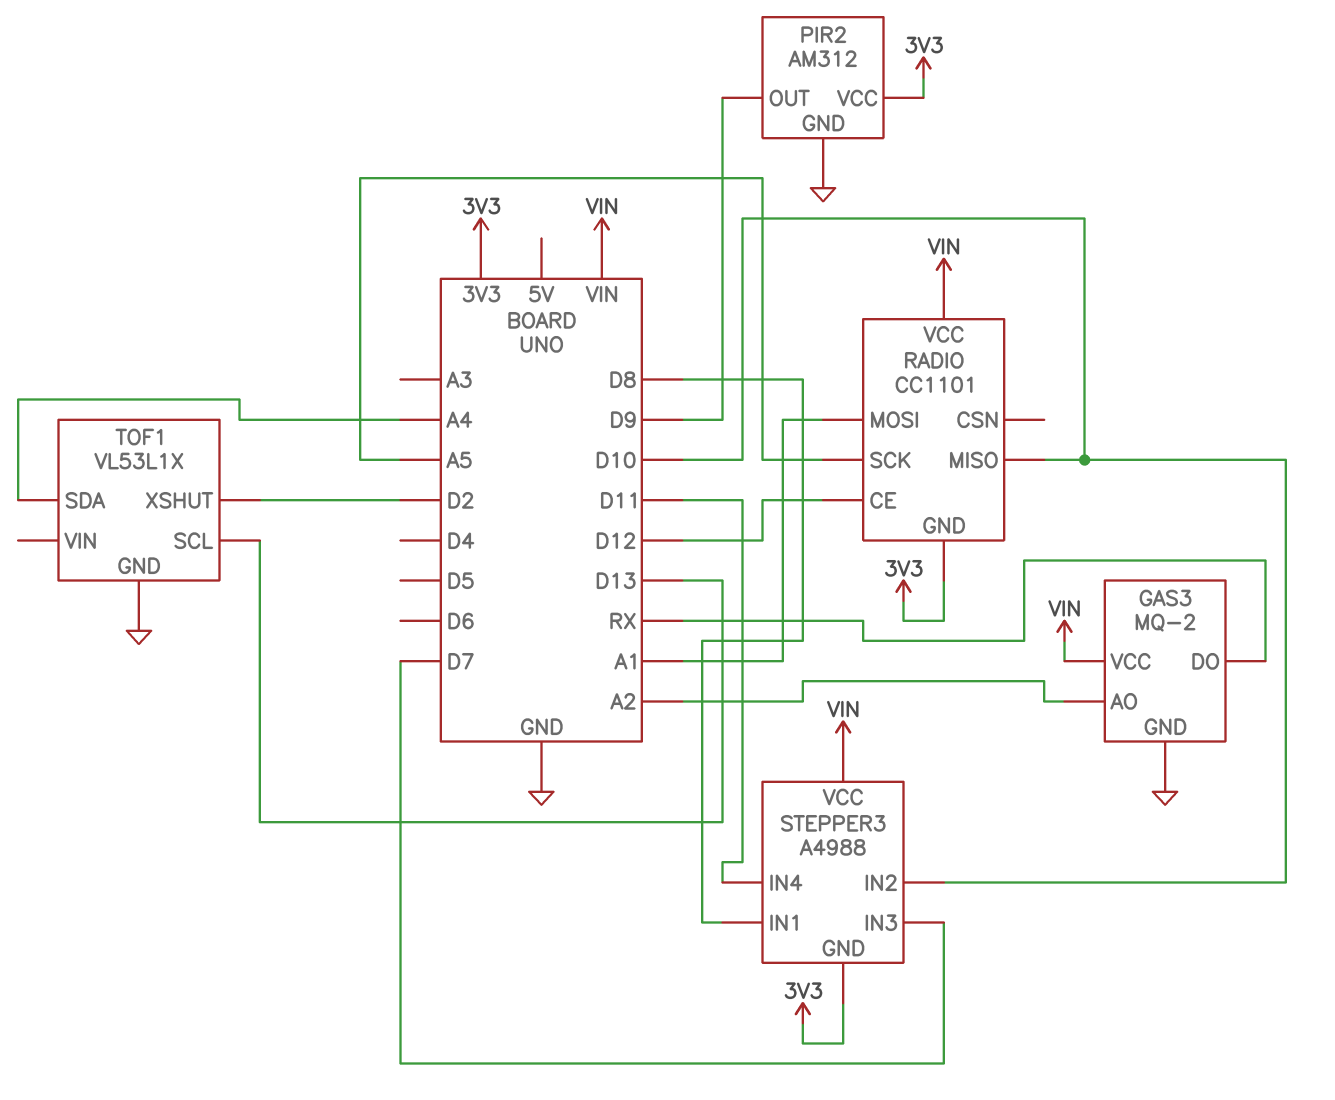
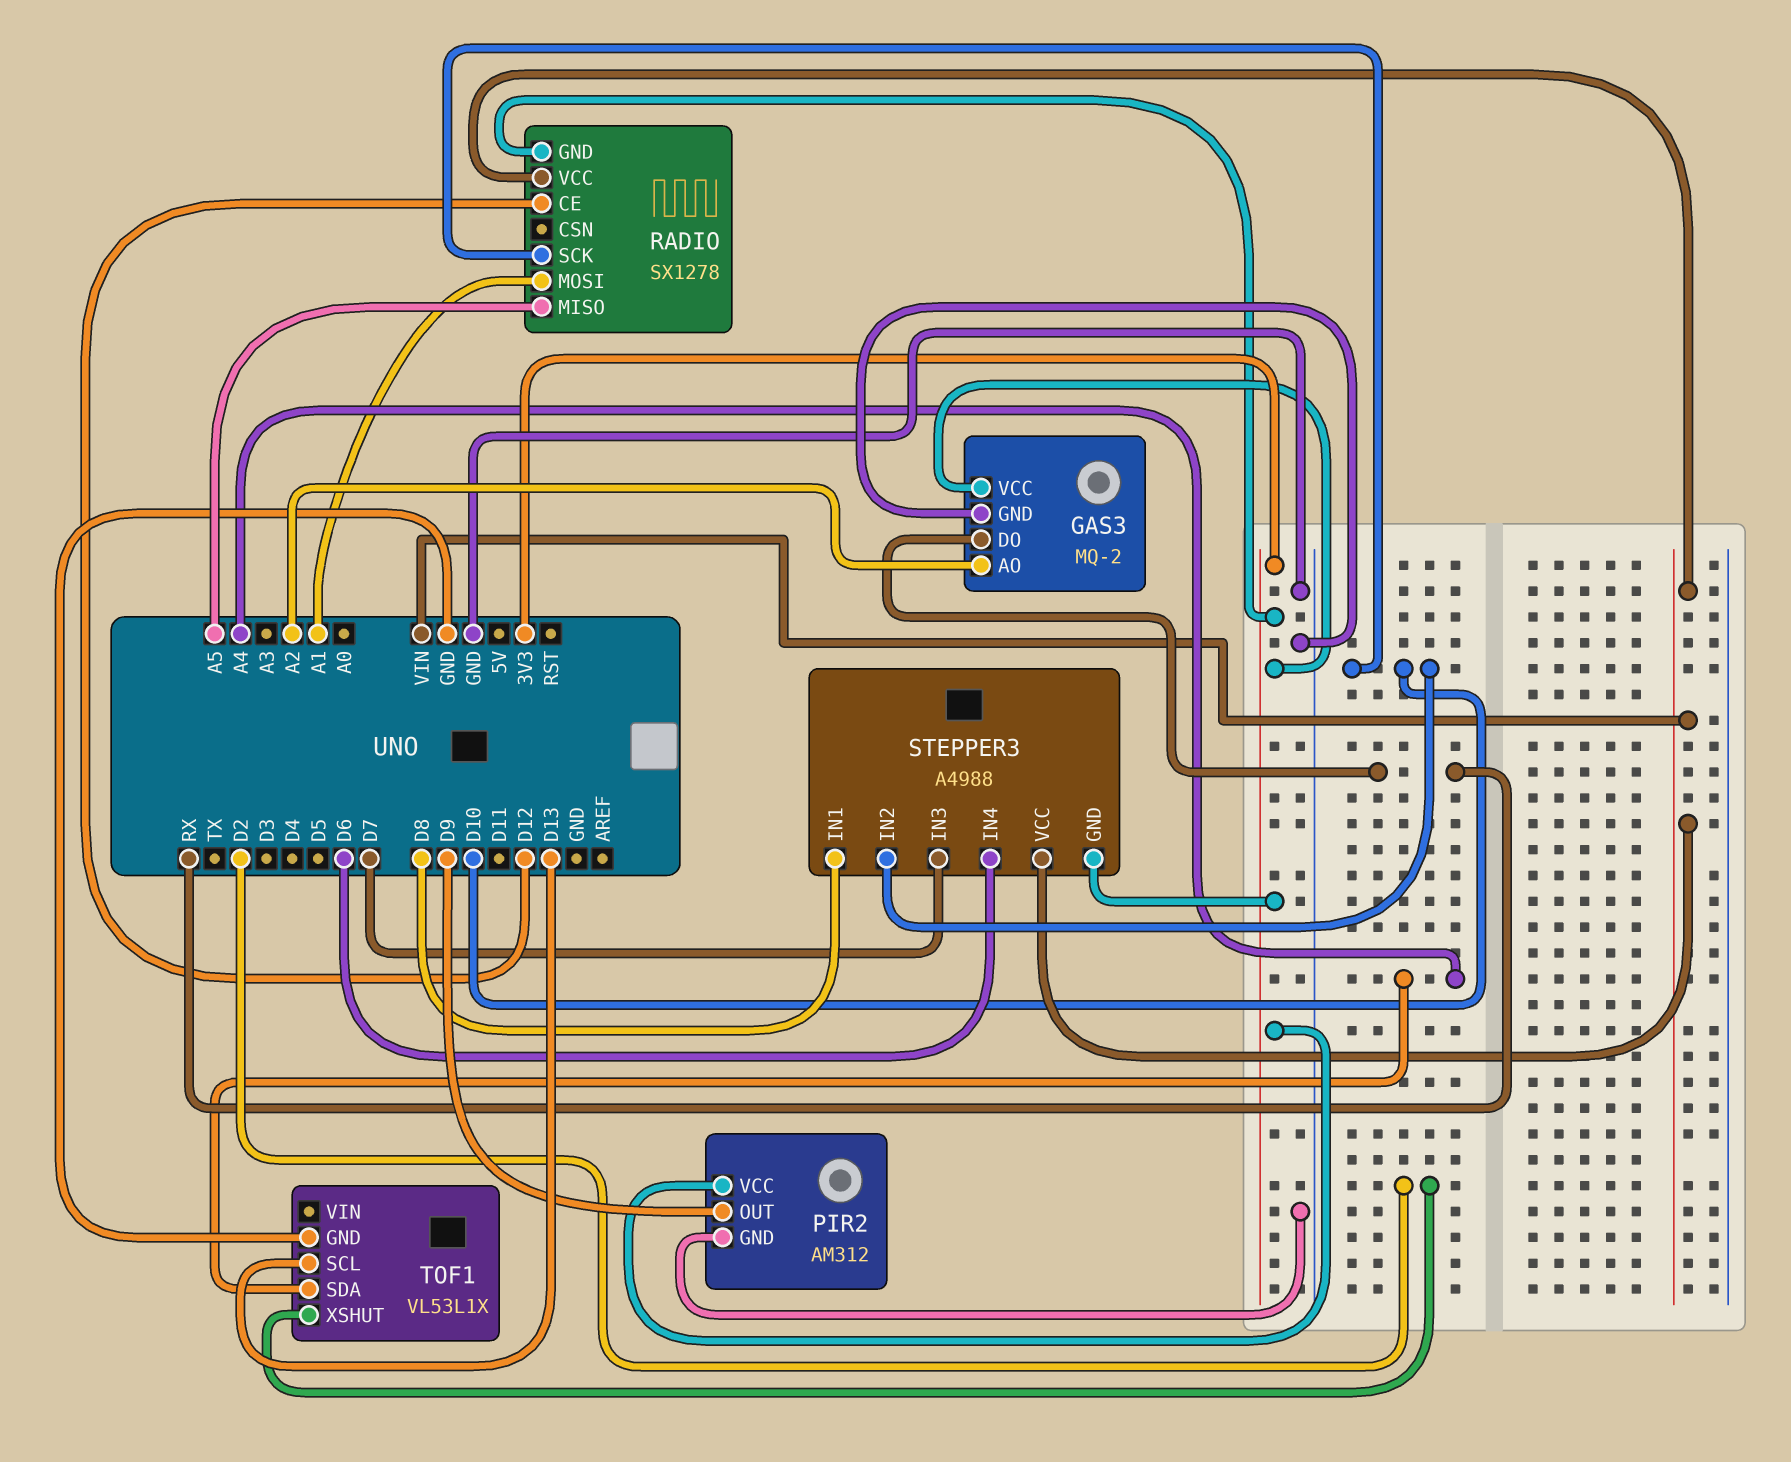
GAS3 pin VCC: VIN -> 3V3
RADIO: CC1101 -> SX1278
RADIO pin MISO: D10 -> A5
RADIO pin SCK: A5 -> D10
STEPPER3 pin IN4: D11 -> D6

